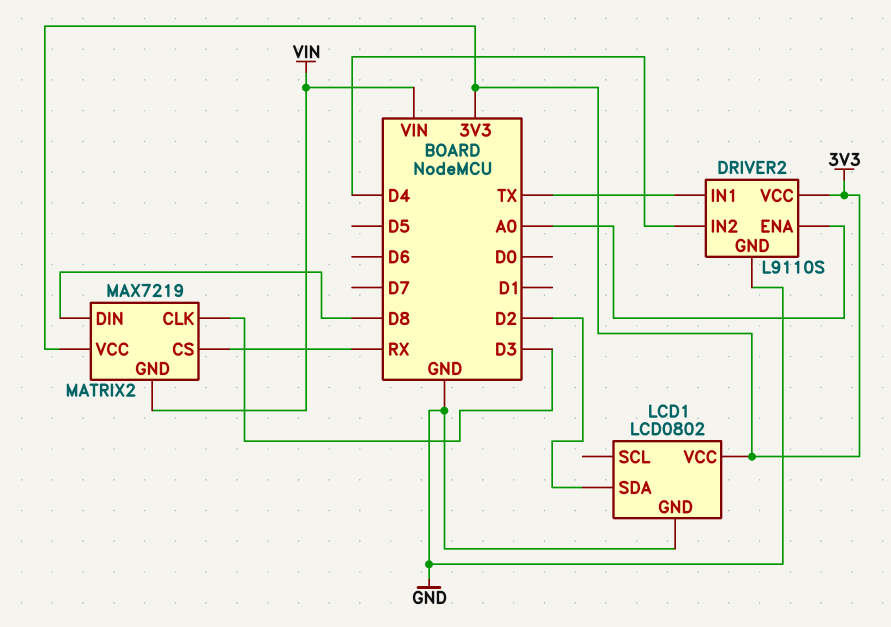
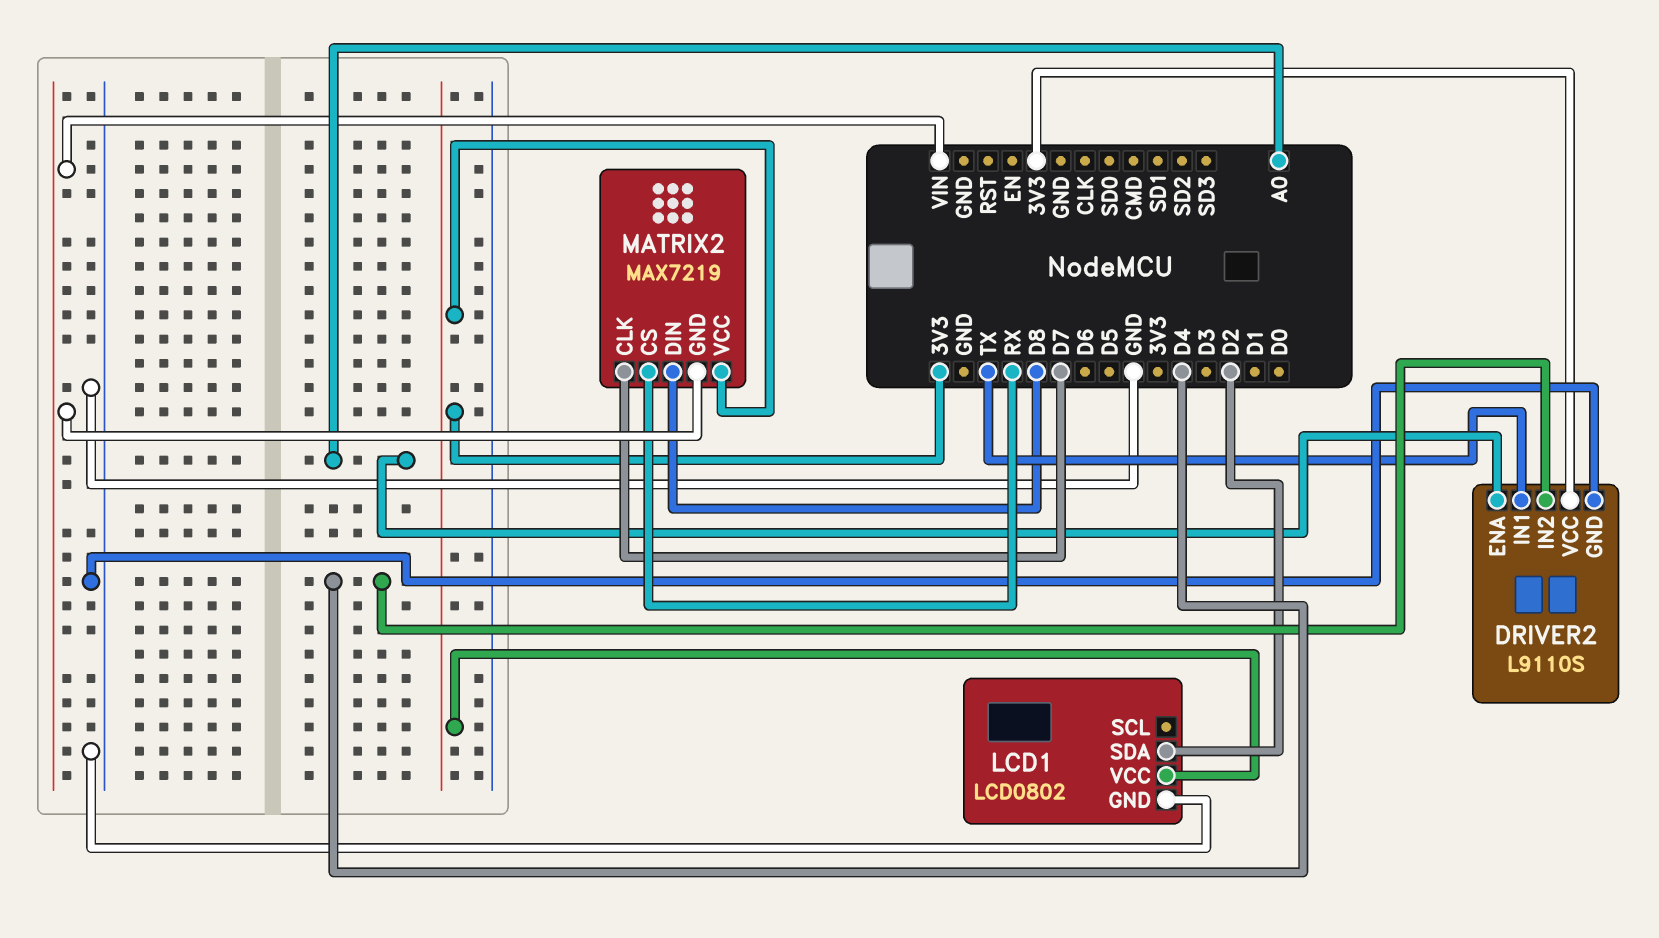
MATRIX2 pin CLK: D3 -> D7

